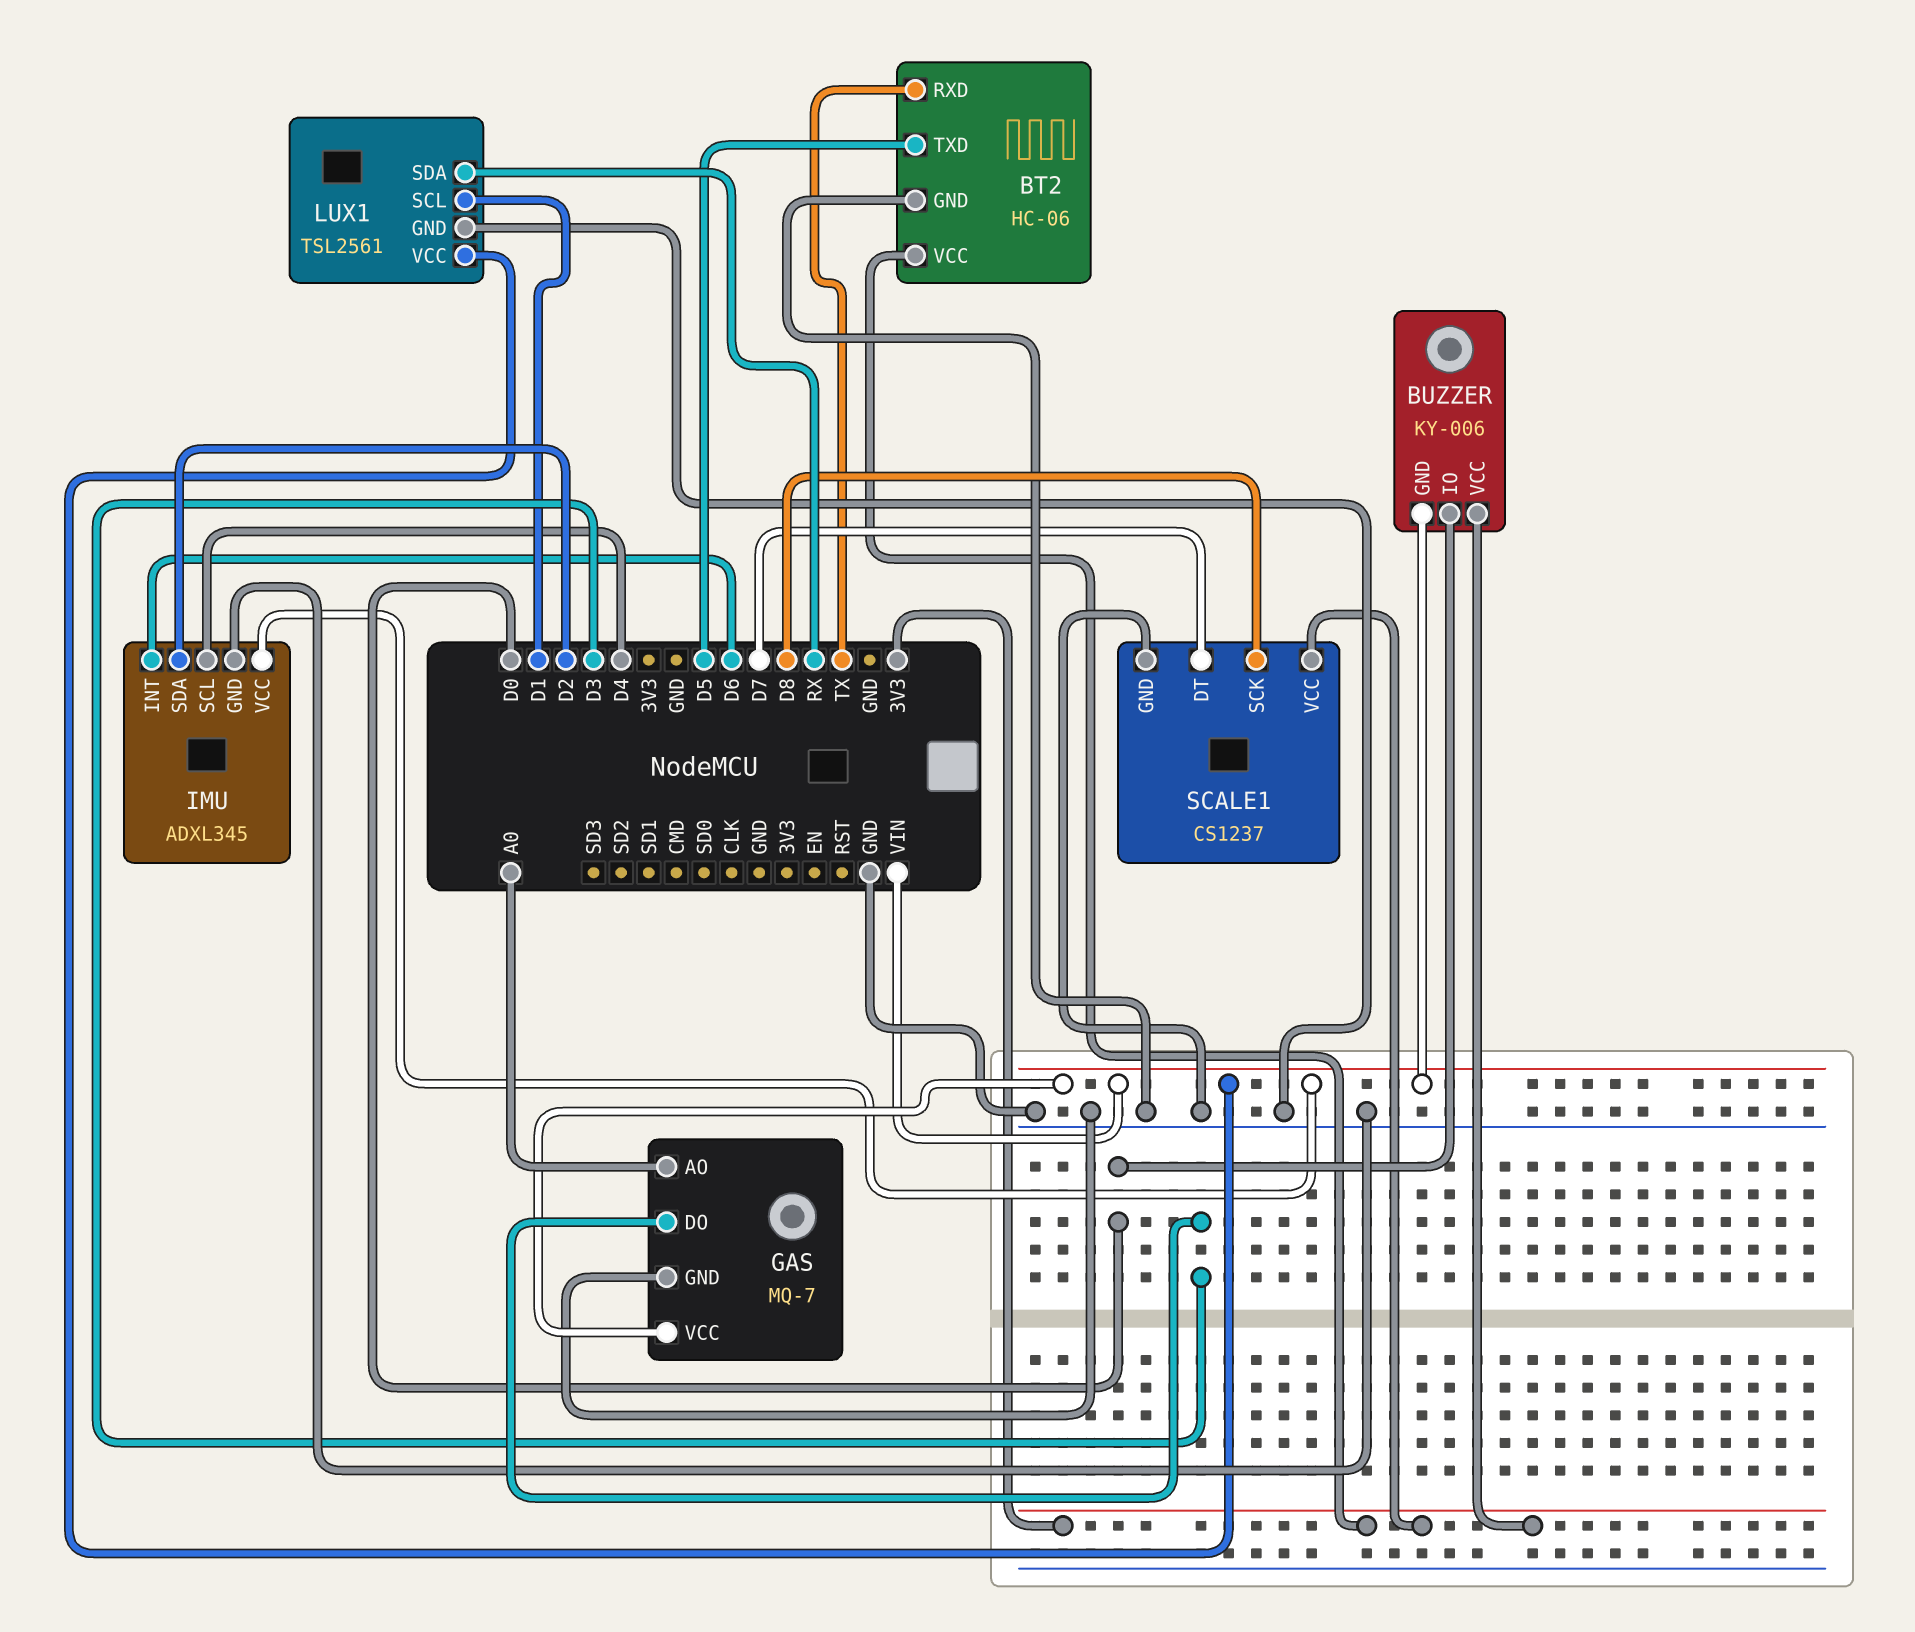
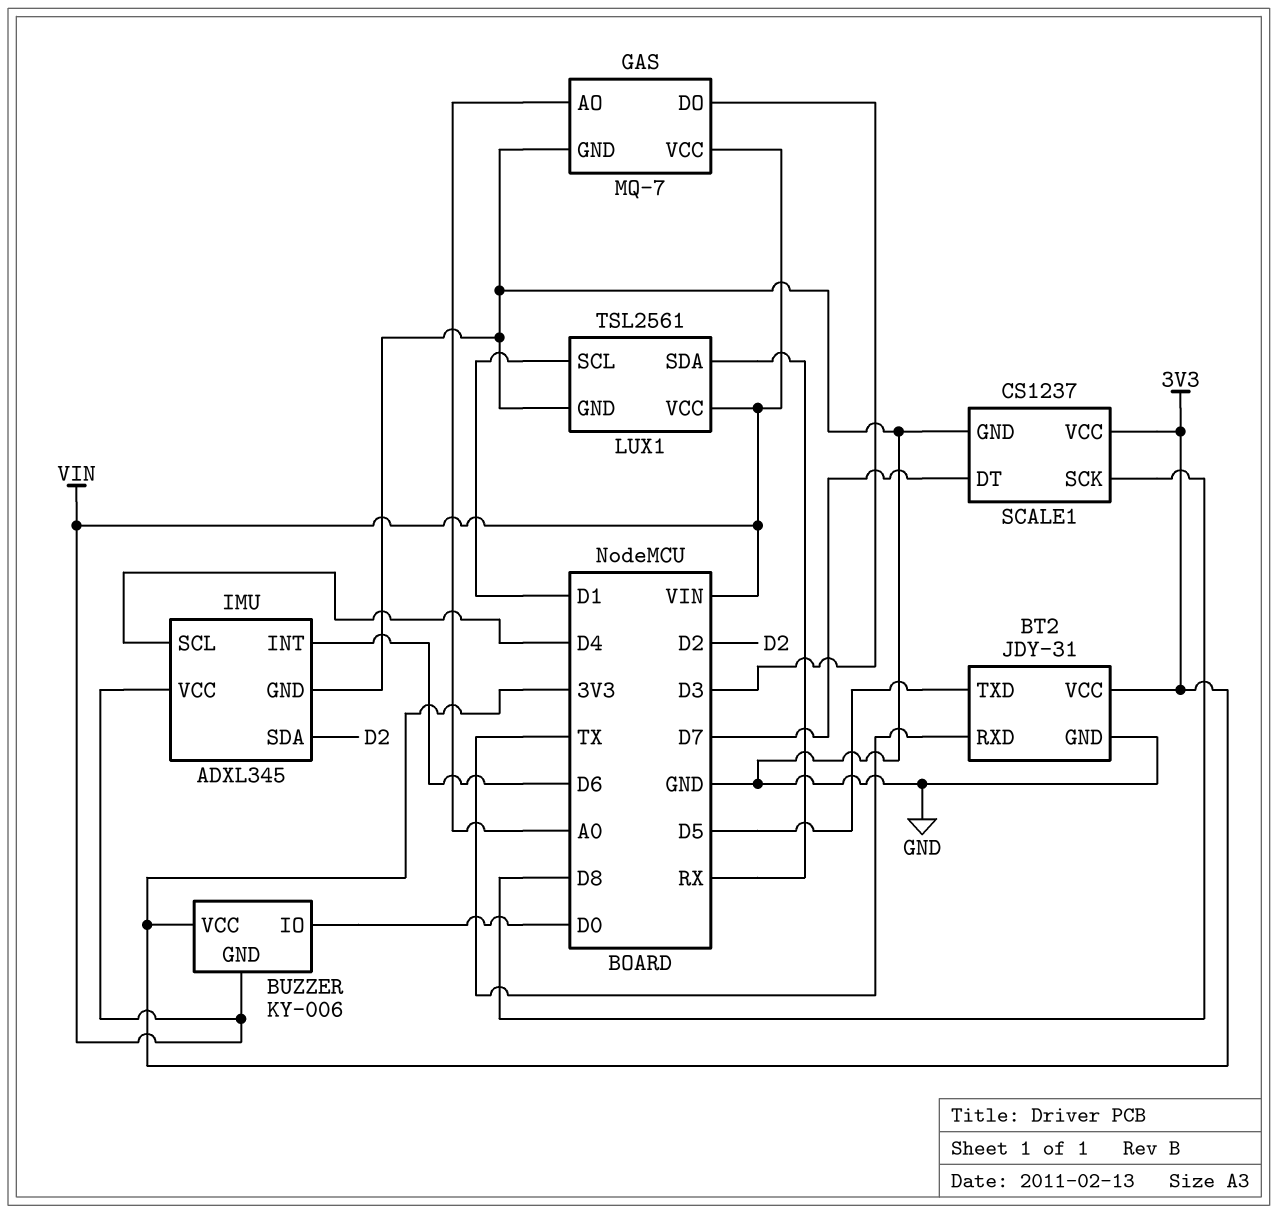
BT2: HC-06 -> JDY-31

